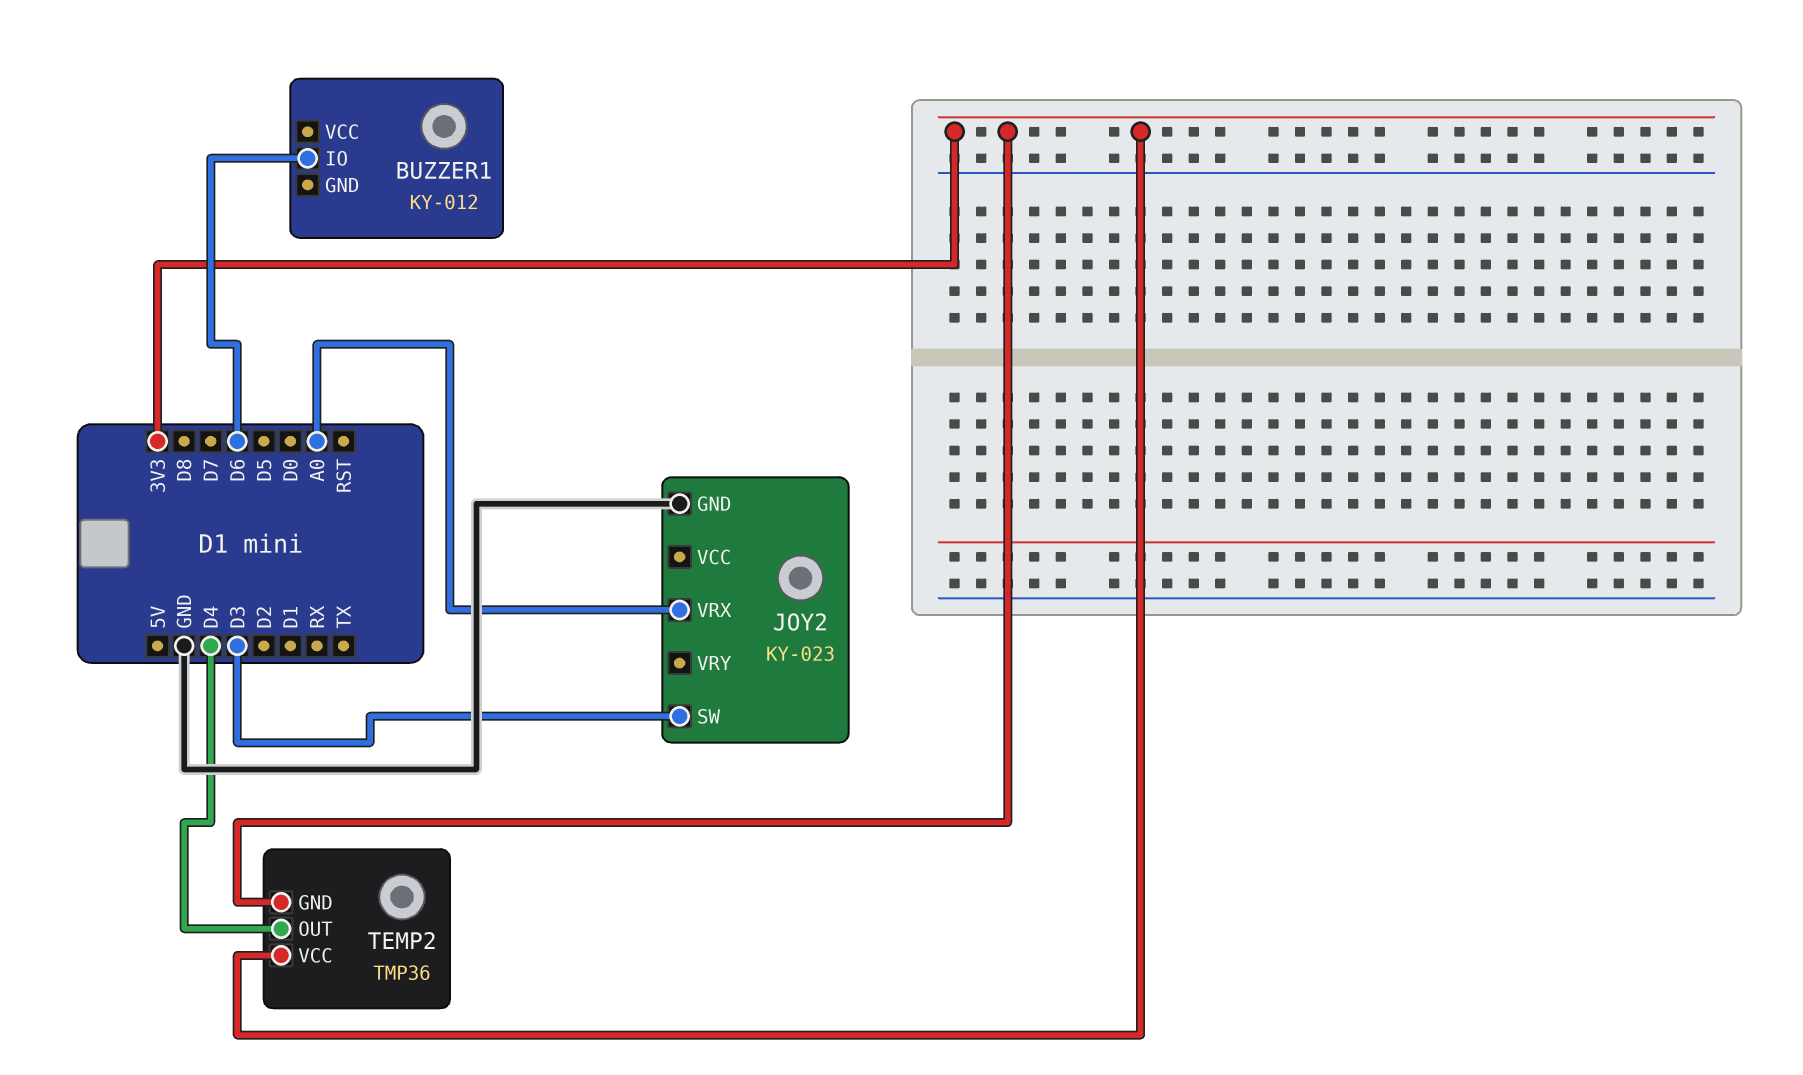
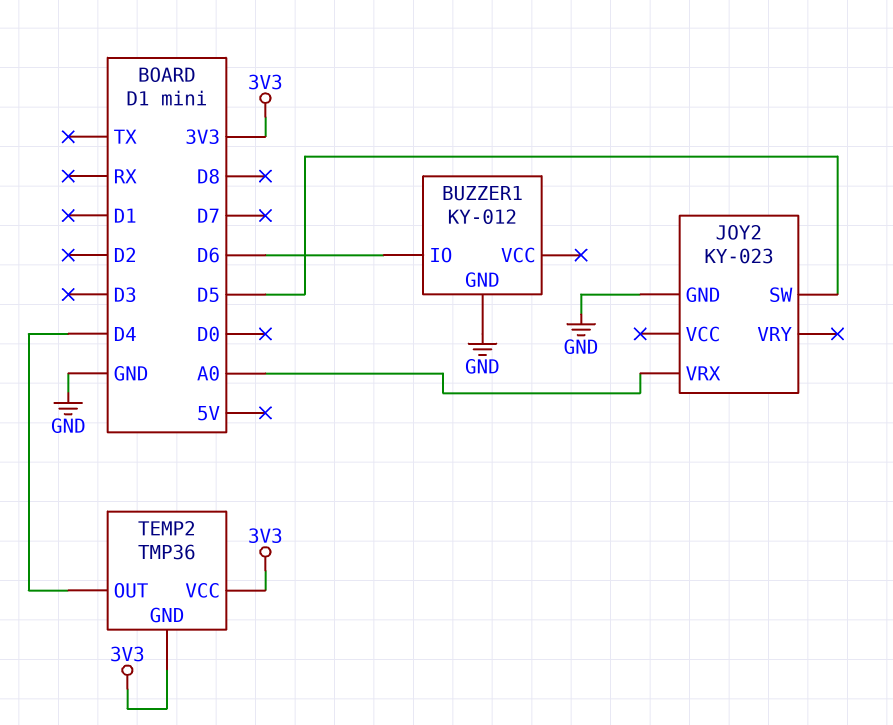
BUZZER1 pin GND: none -> GND
JOY2 pin SW: D3 -> D5

